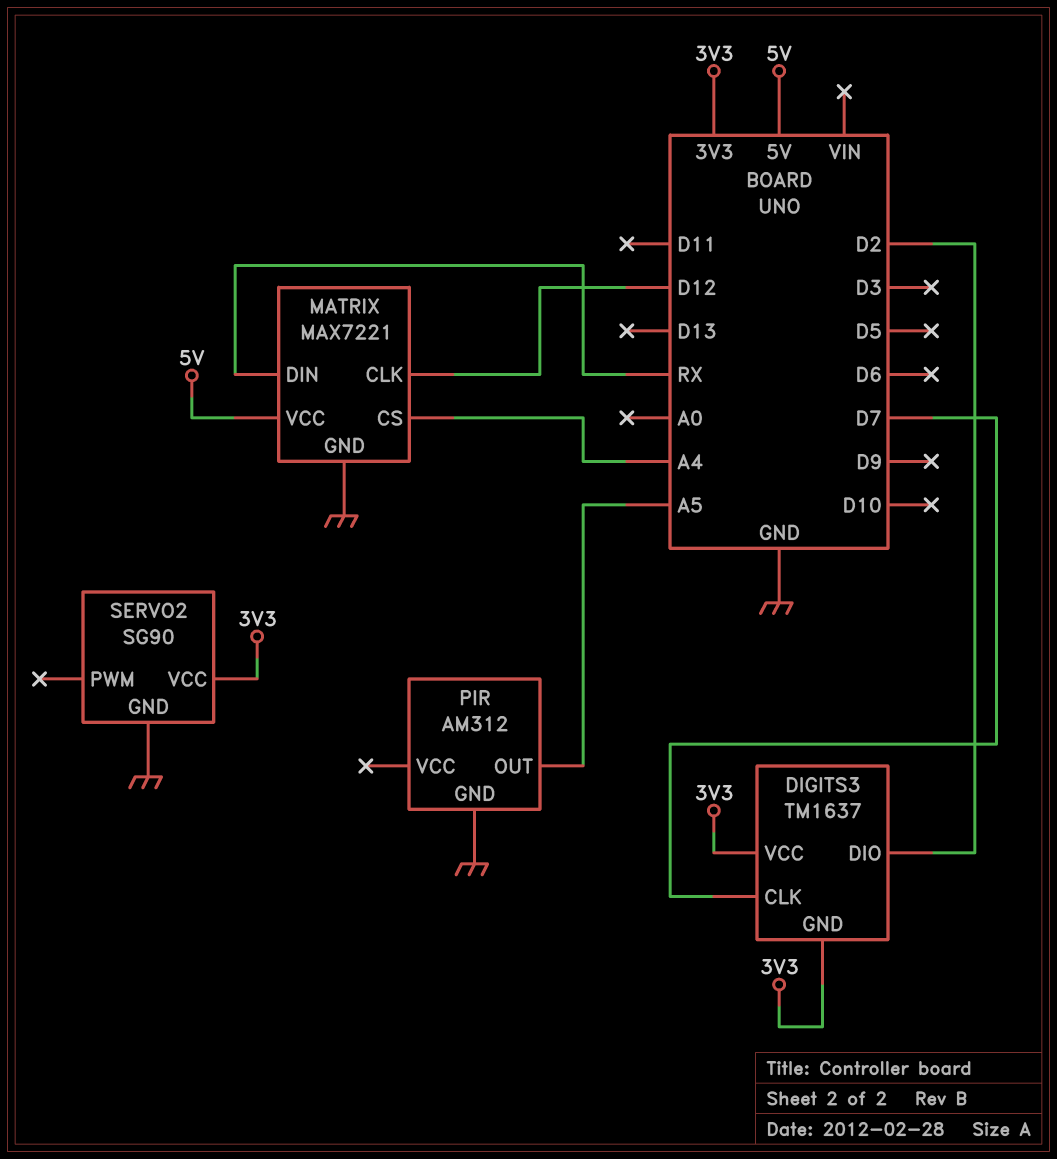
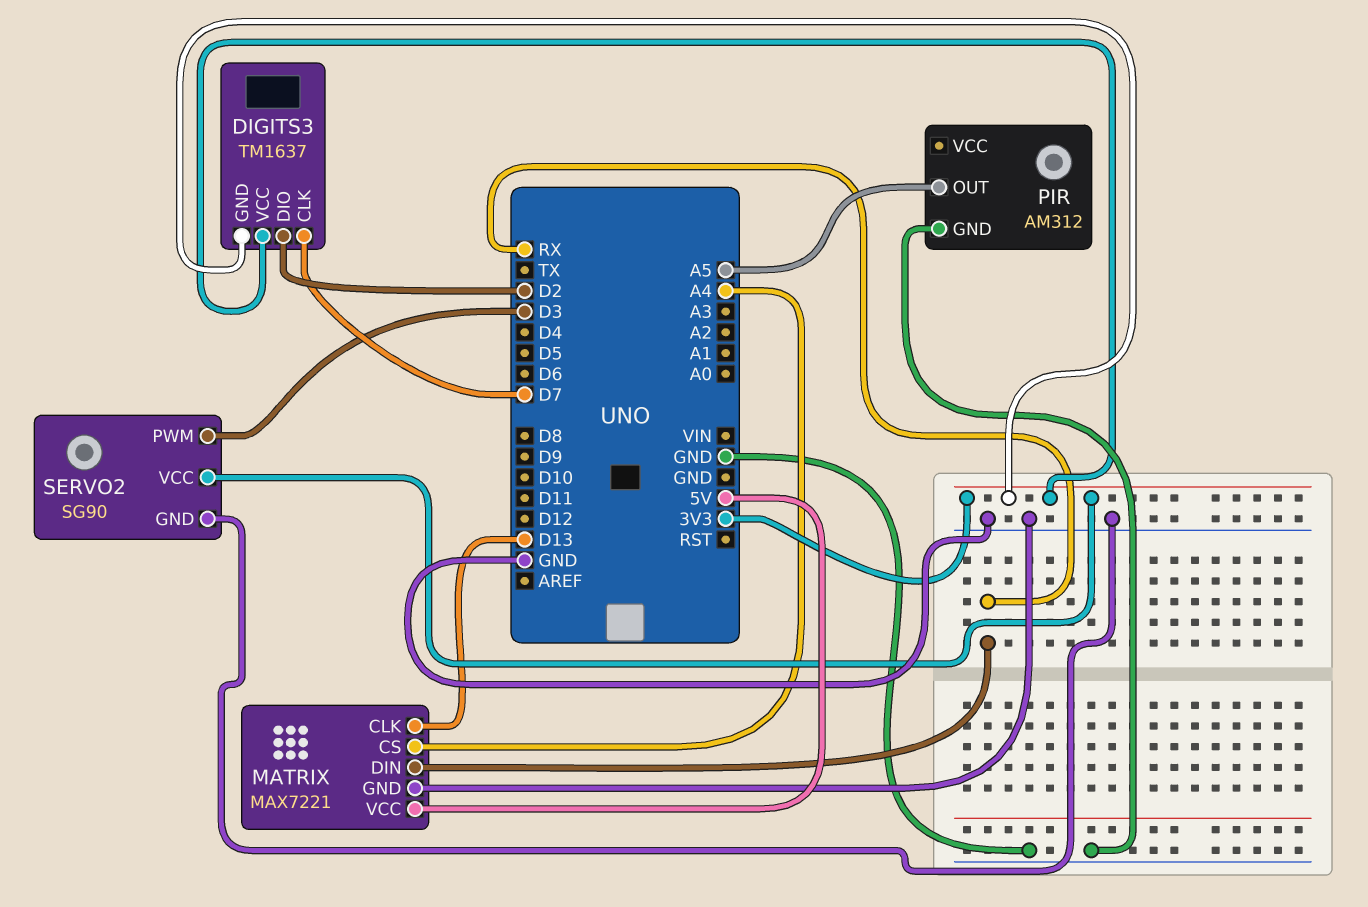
MATRIX pin CLK: D12 -> D13
SERVO2 pin PWM: none -> D3

